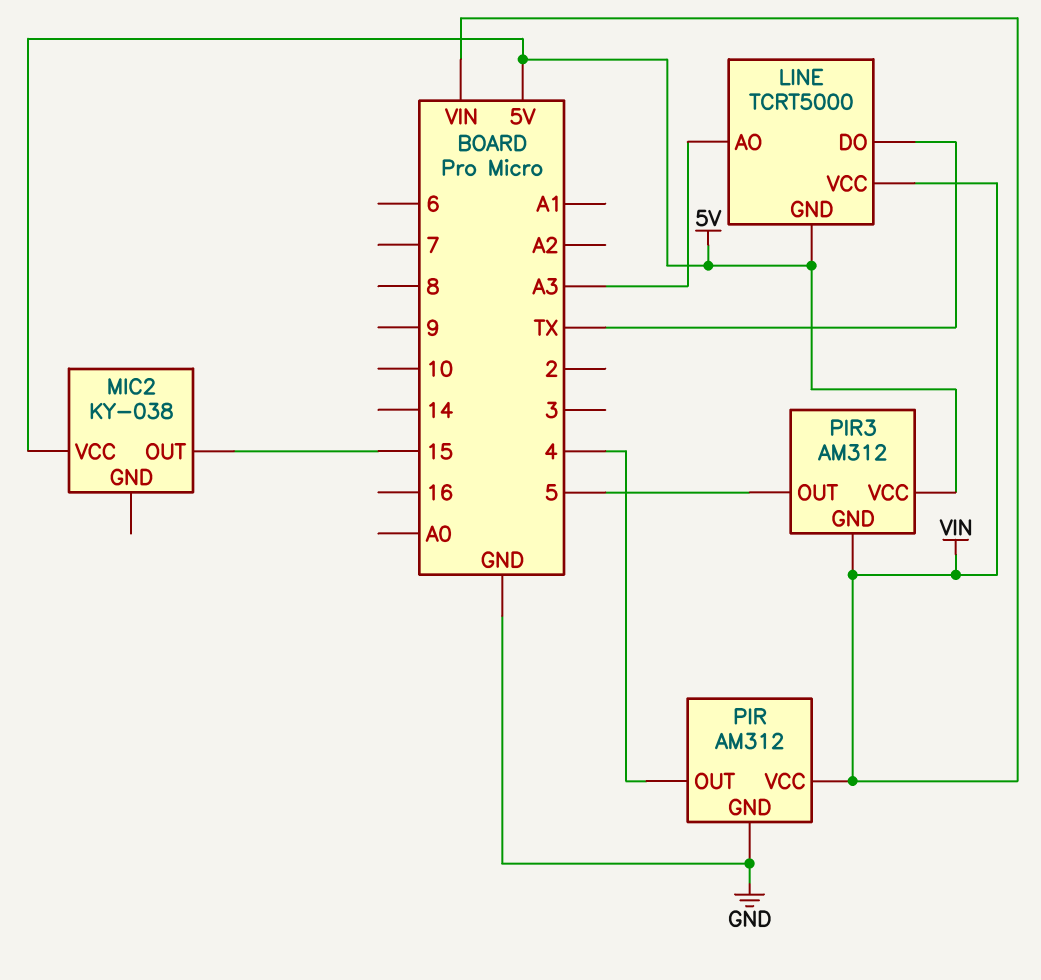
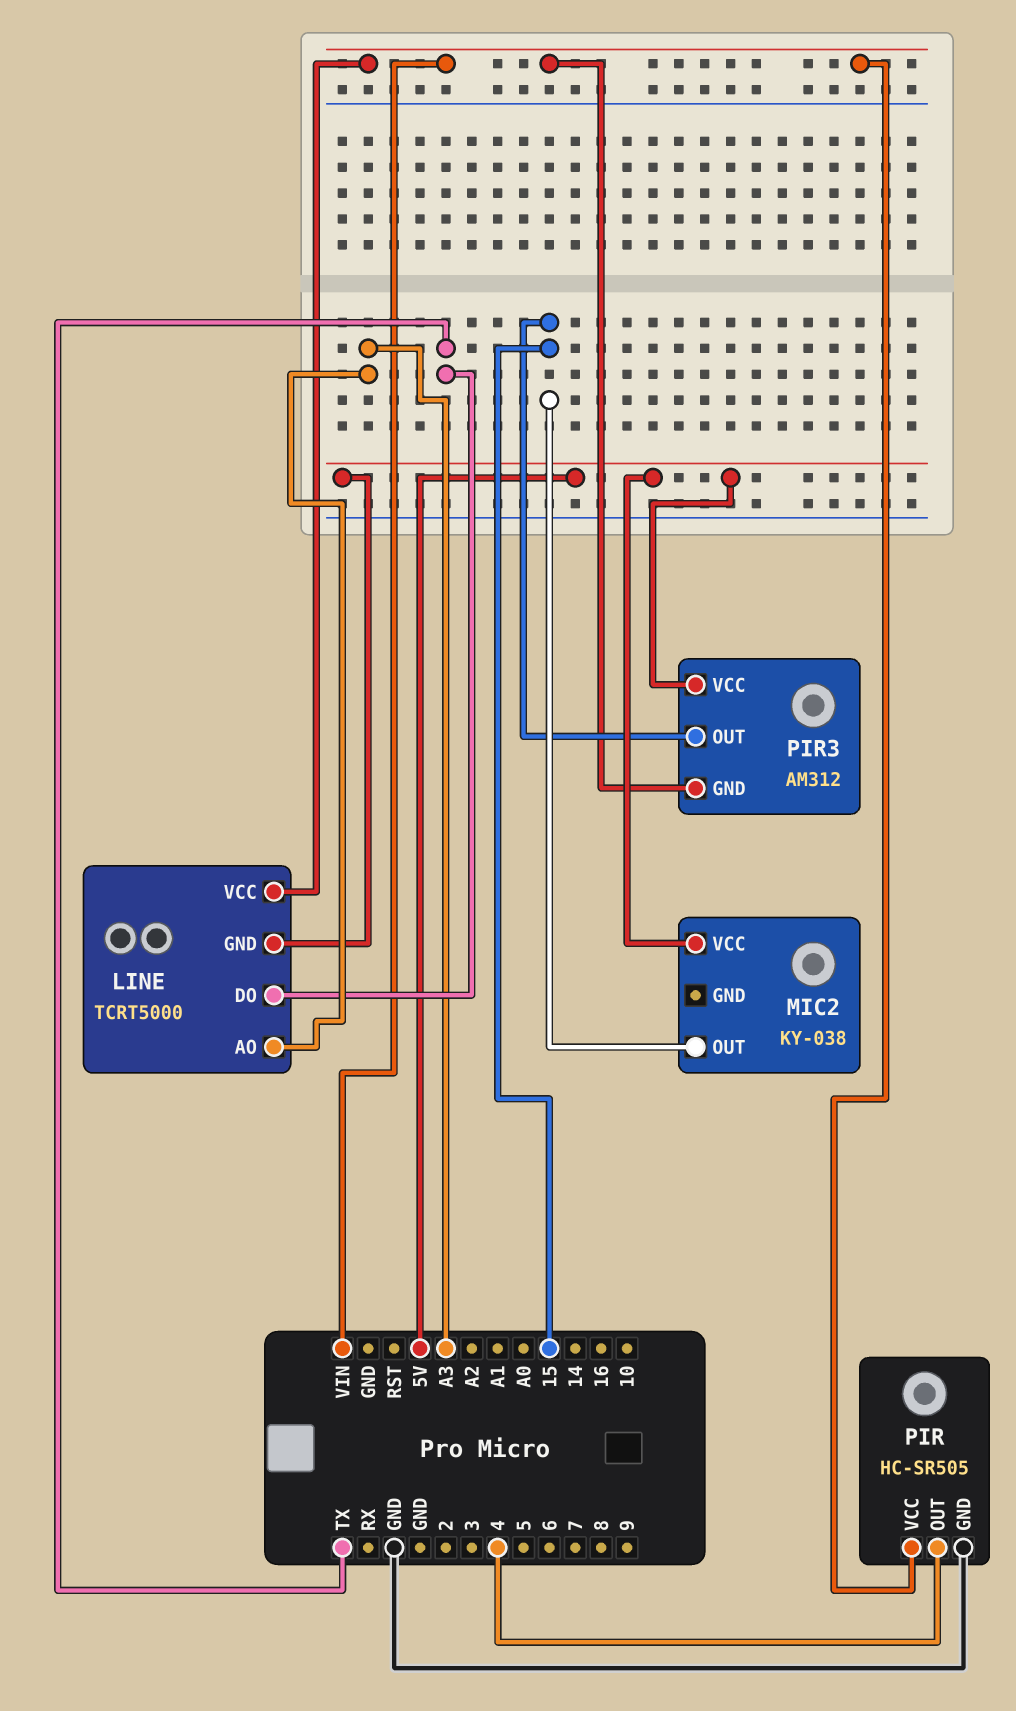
PIR: AM312 -> HC-SR505
PIR3 pin OUT: 5 -> 15

